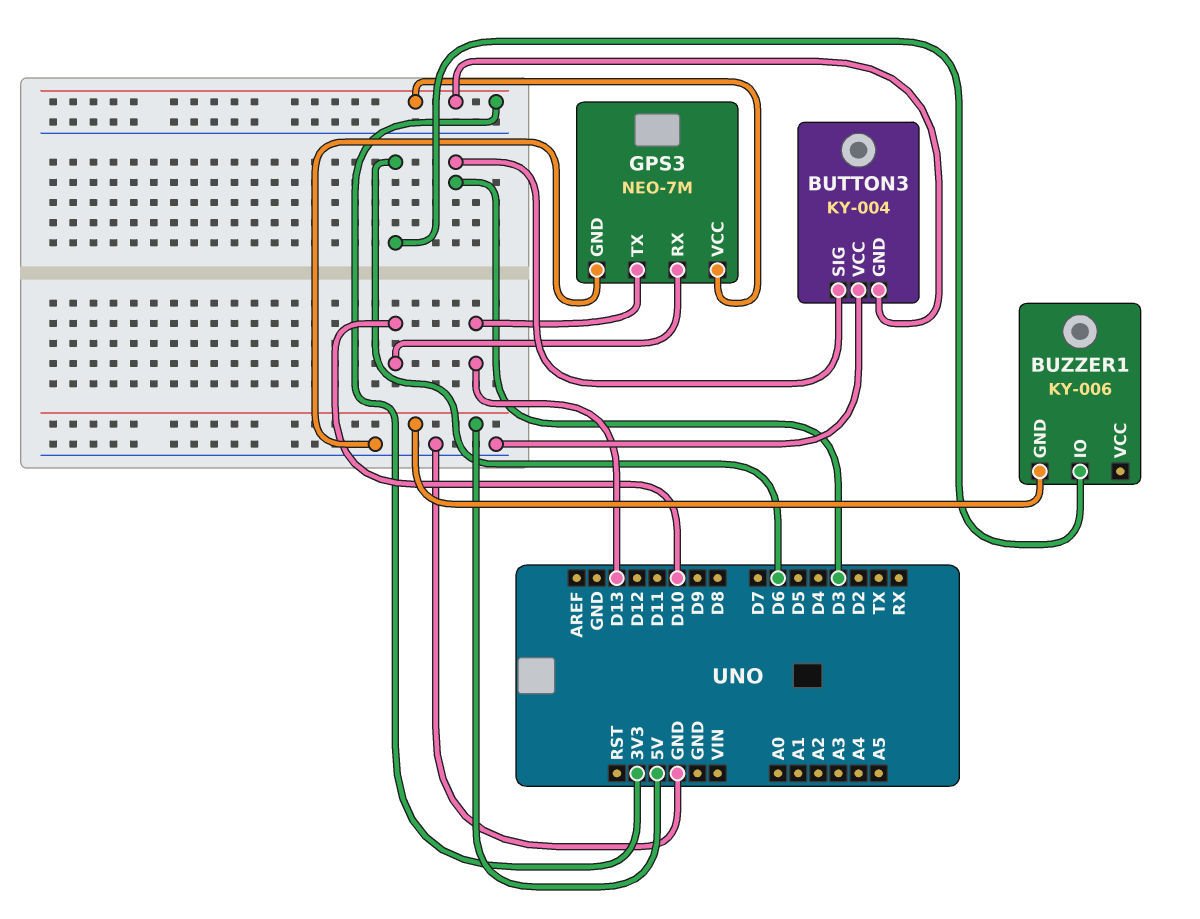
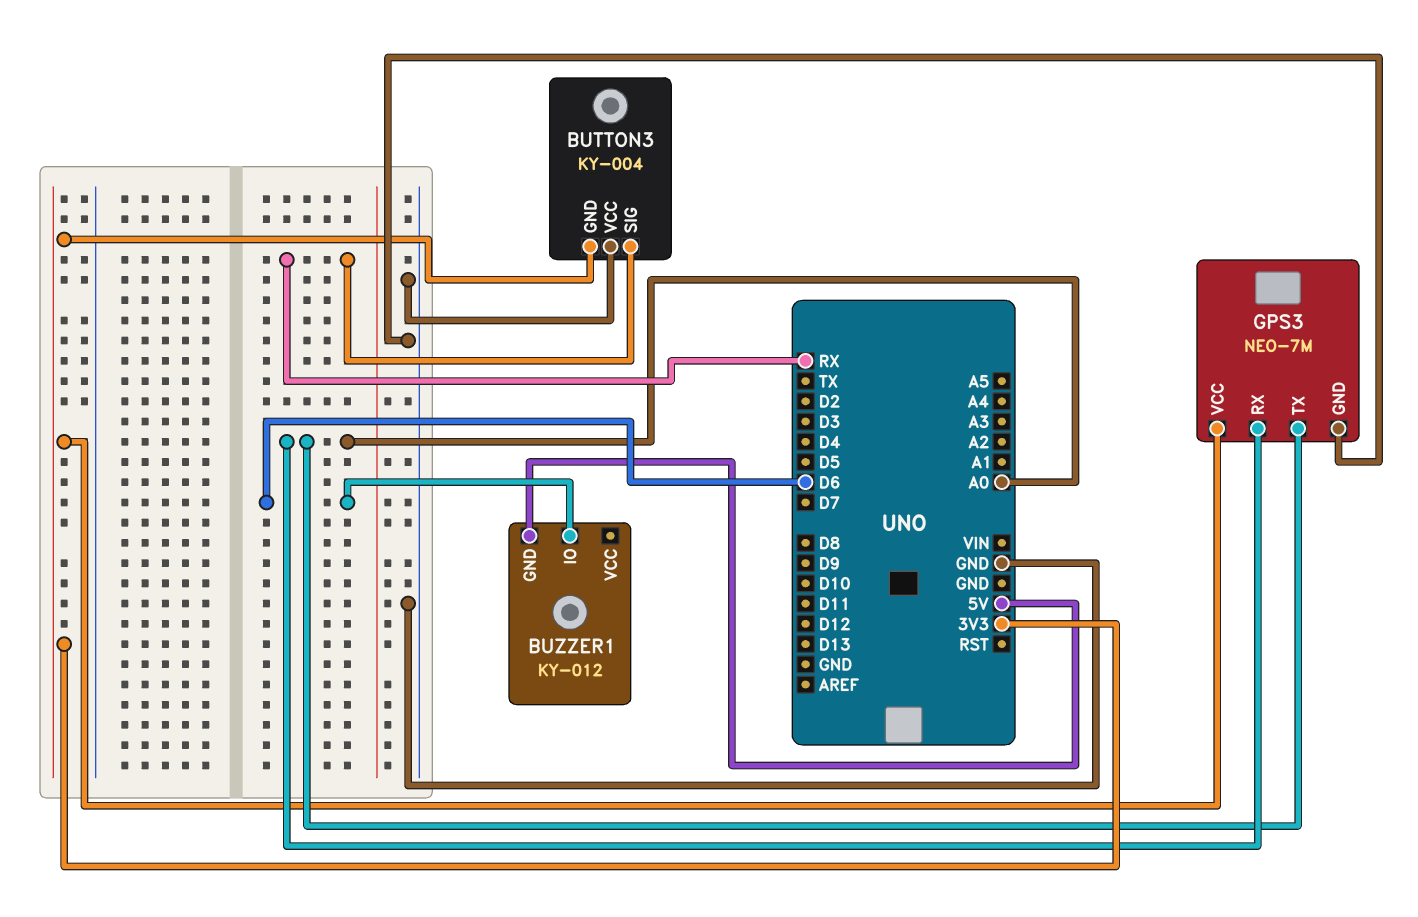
BUTTON3 pin SIG: D3 -> RX
BUZZER1: KY-006 -> KY-012
GPS3 pin RX: D10 -> A0
GPS3 pin TX: D13 -> A0

